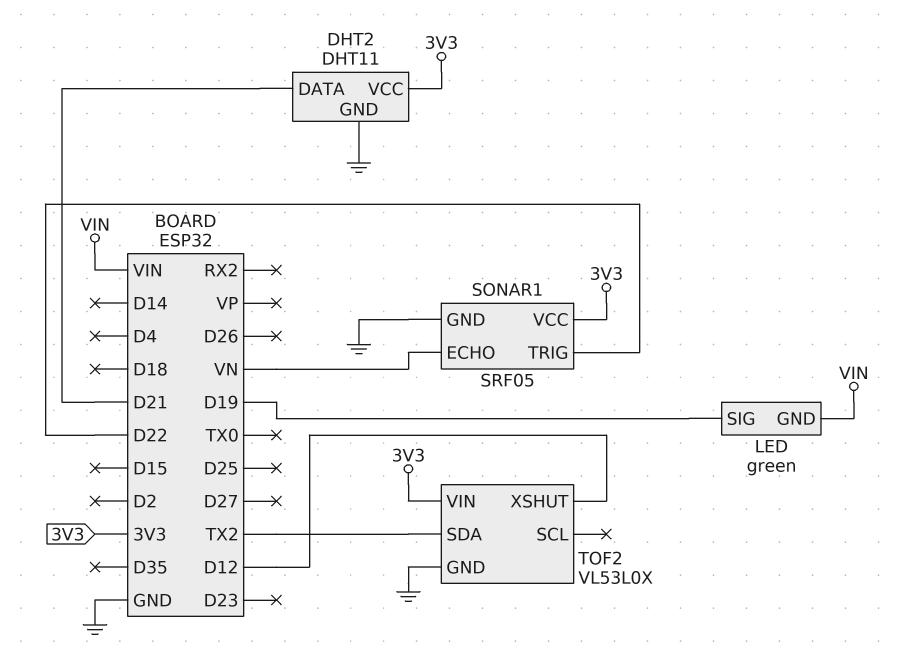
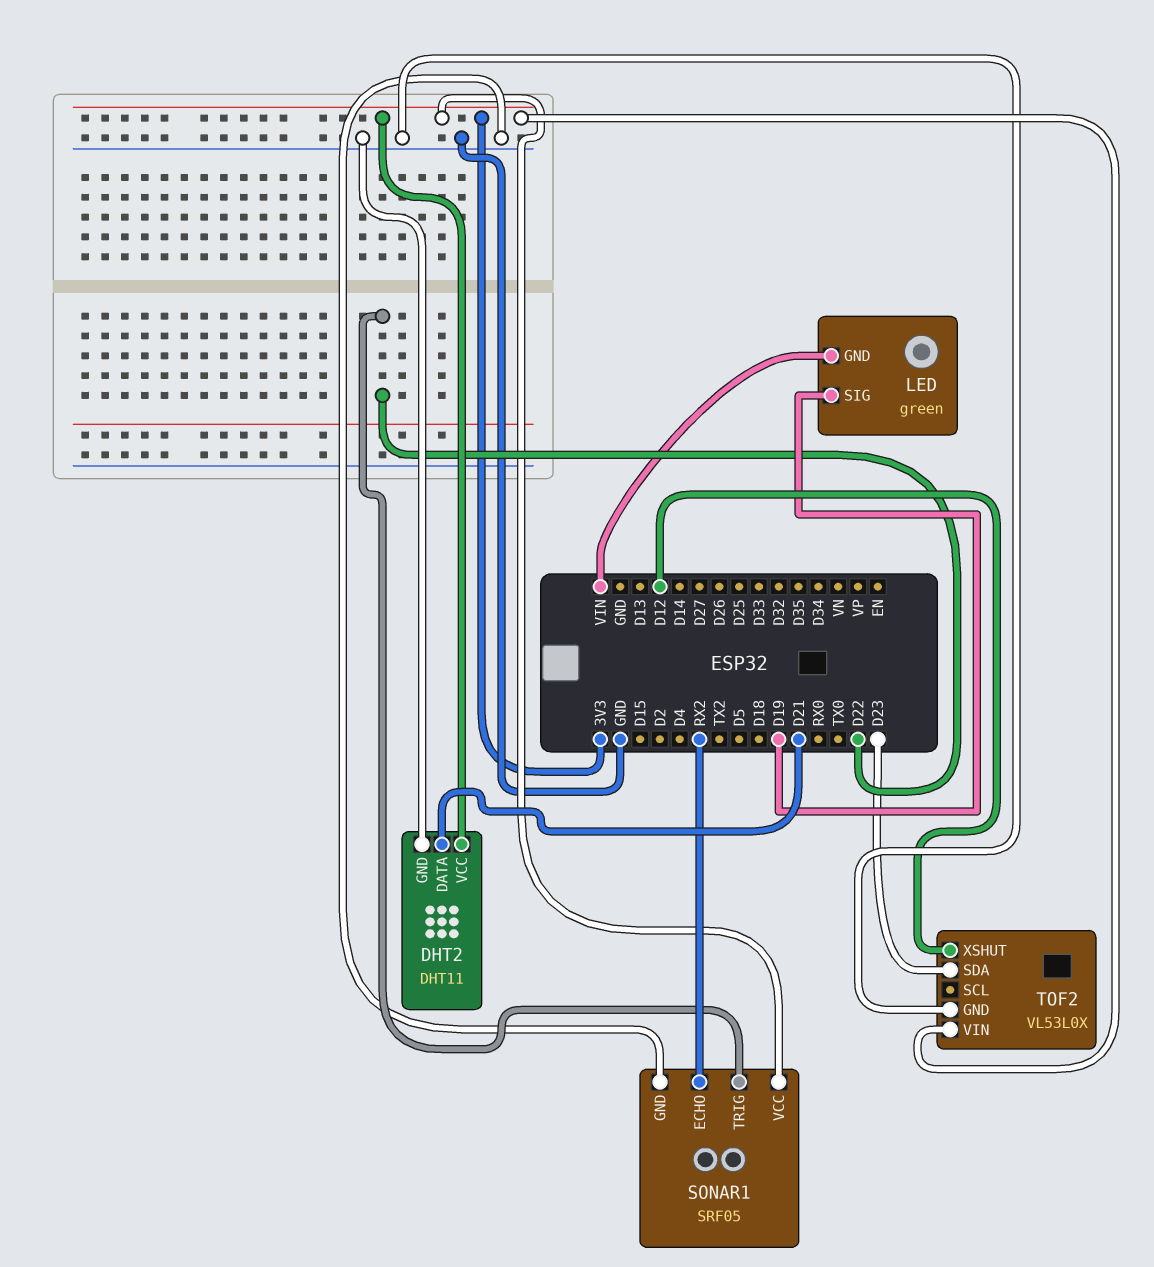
SONAR1 pin ECHO: VN -> RX2
TOF2 pin SDA: TX2 -> D23

